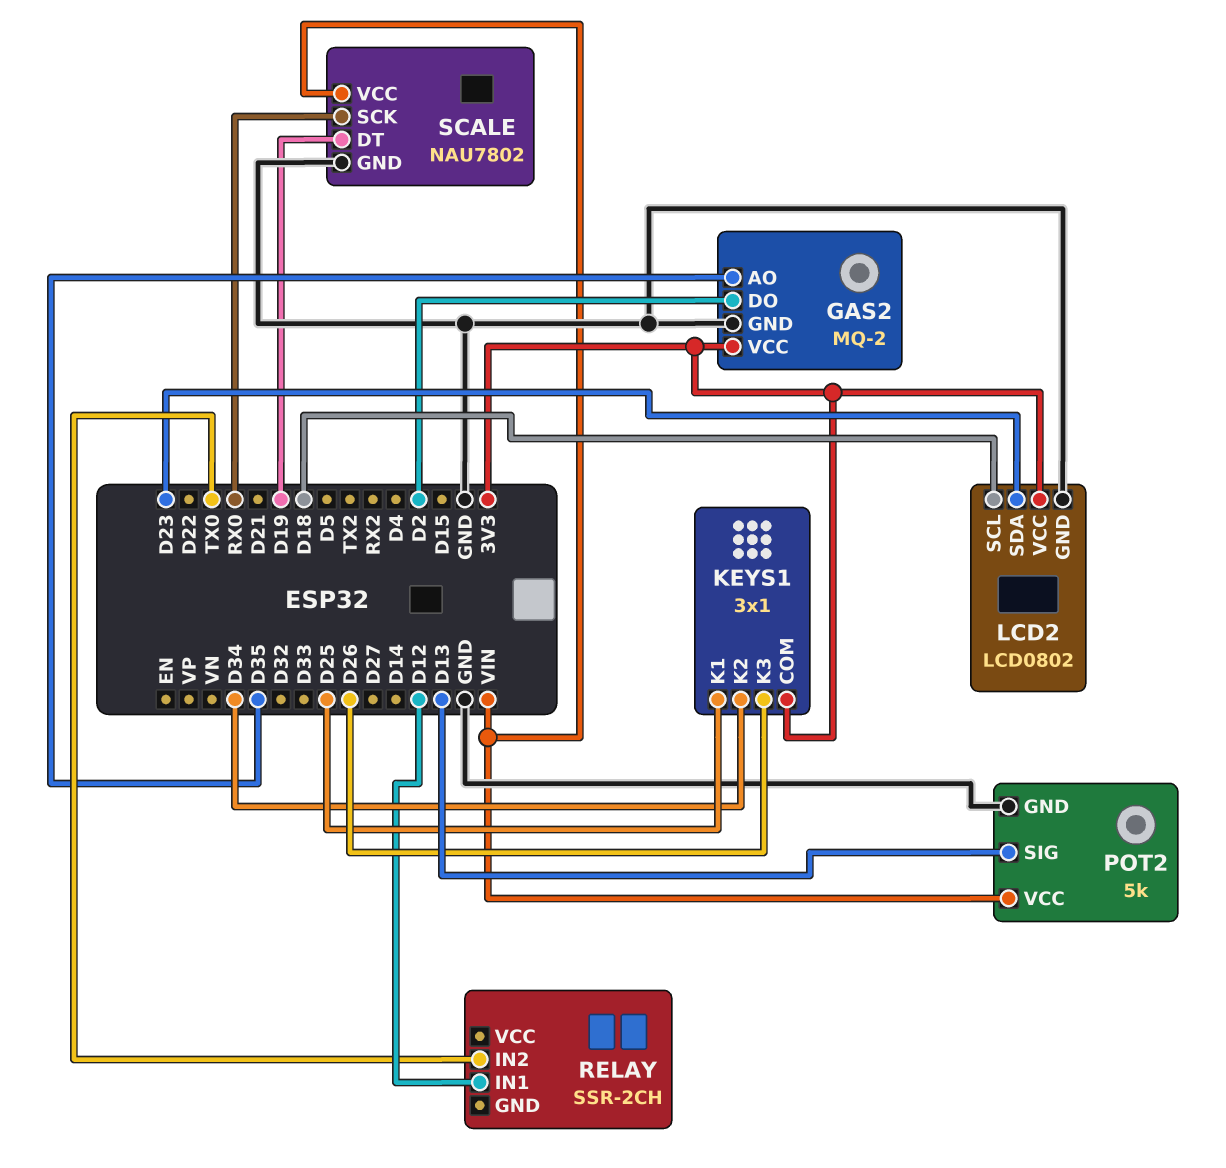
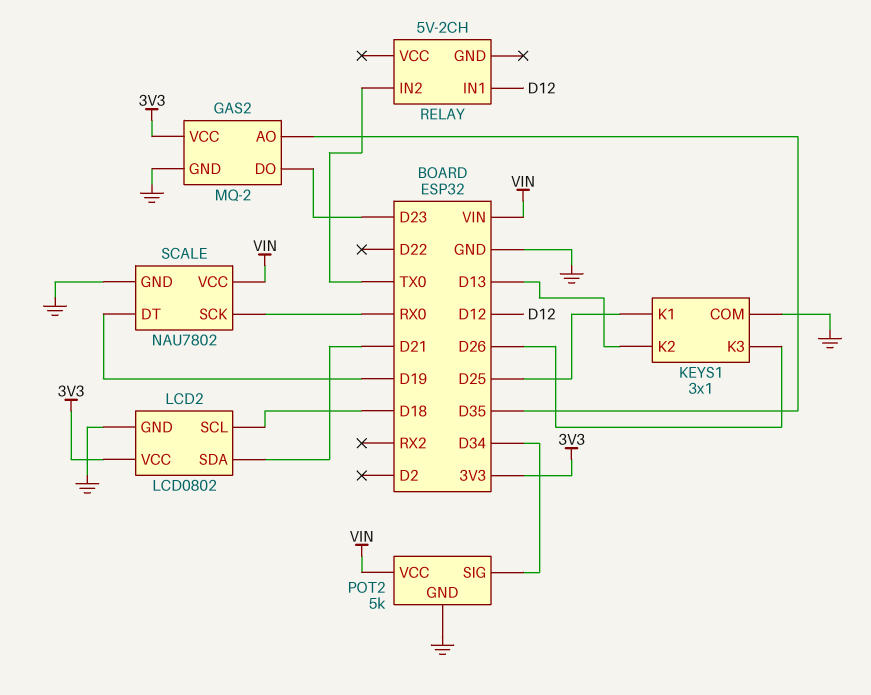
GAS2 pin DO: D2 -> D23
KEYS1 pin COM: 3V3 -> GND
KEYS1 pin K2: D34 -> D13
LCD2 pin SDA: D23 -> D21
POT2 pin SIG: D13 -> D34
RELAY: SSR-2CH -> 5V-2CH

